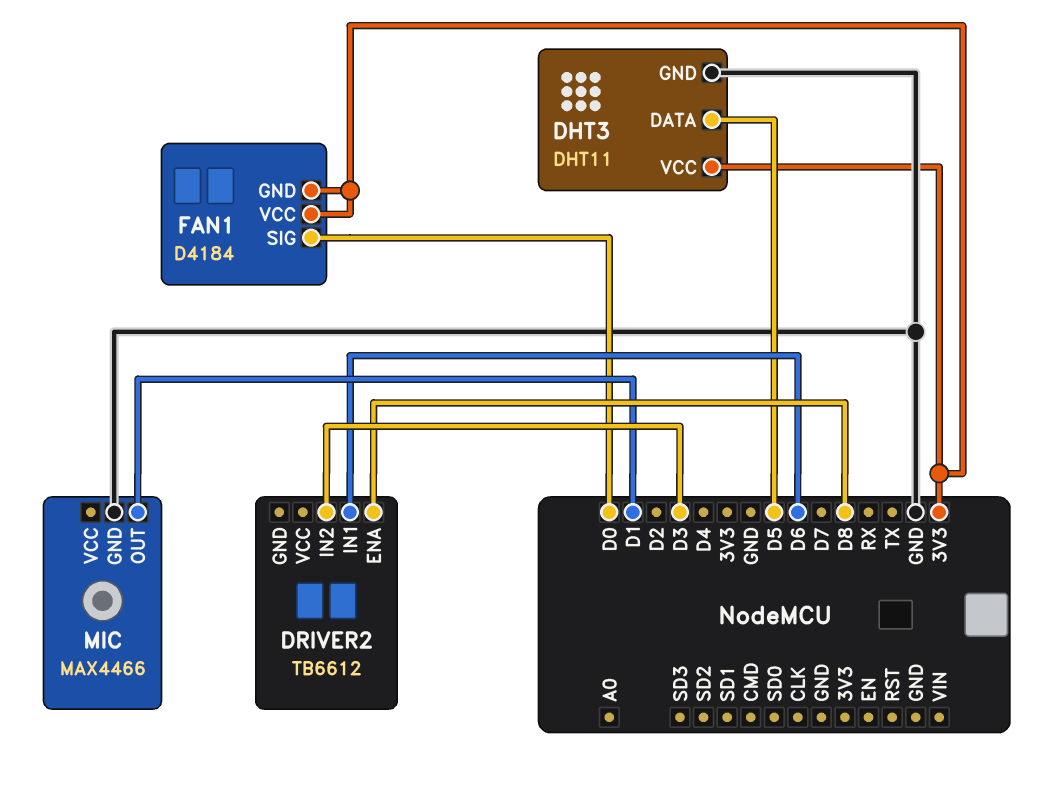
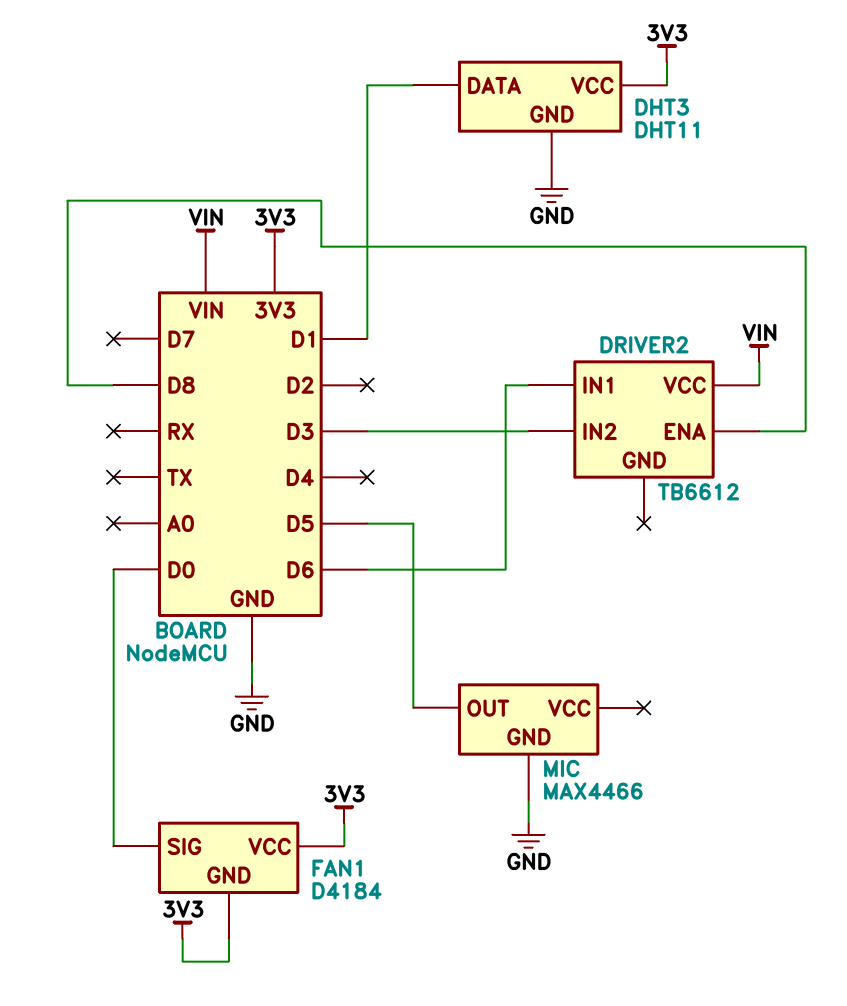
DHT3 pin DATA: D5 -> D1
DRIVER2 pin VCC: none -> VIN
MIC pin OUT: D1 -> D5

